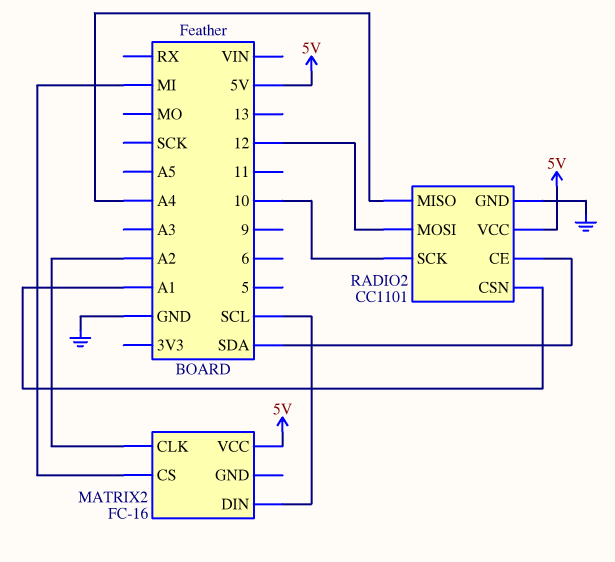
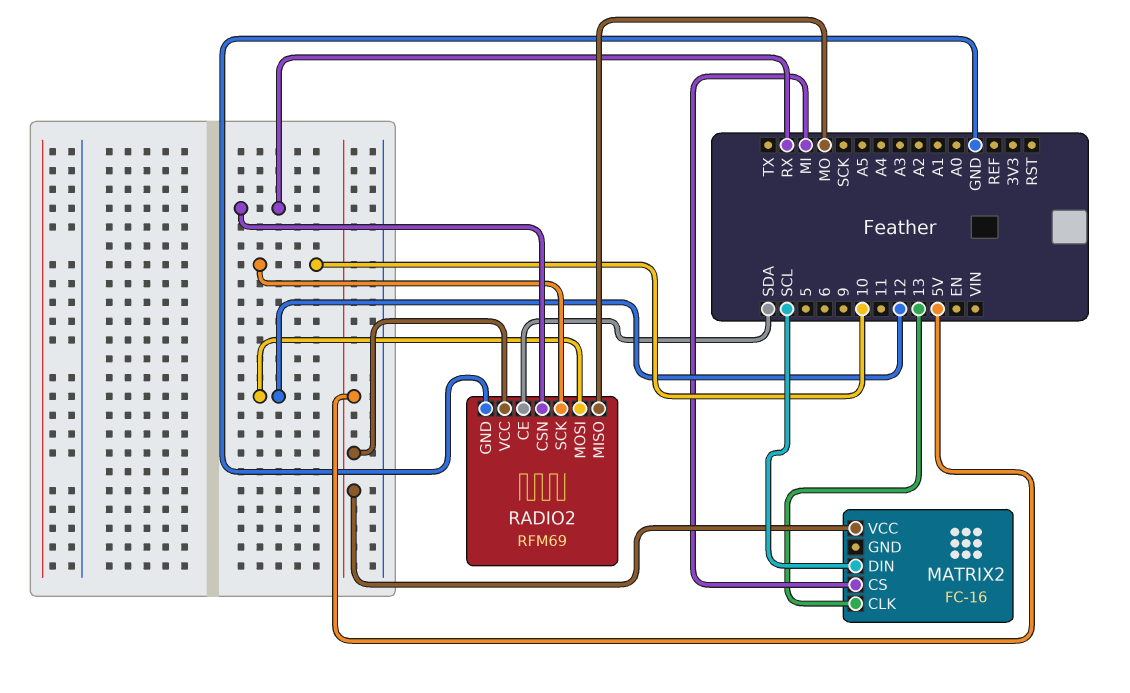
MATRIX2 pin CLK: A2 -> 13
RADIO2: CC1101 -> RFM69
RADIO2 pin CSN: A1 -> RX
RADIO2 pin MISO: A4 -> MO

